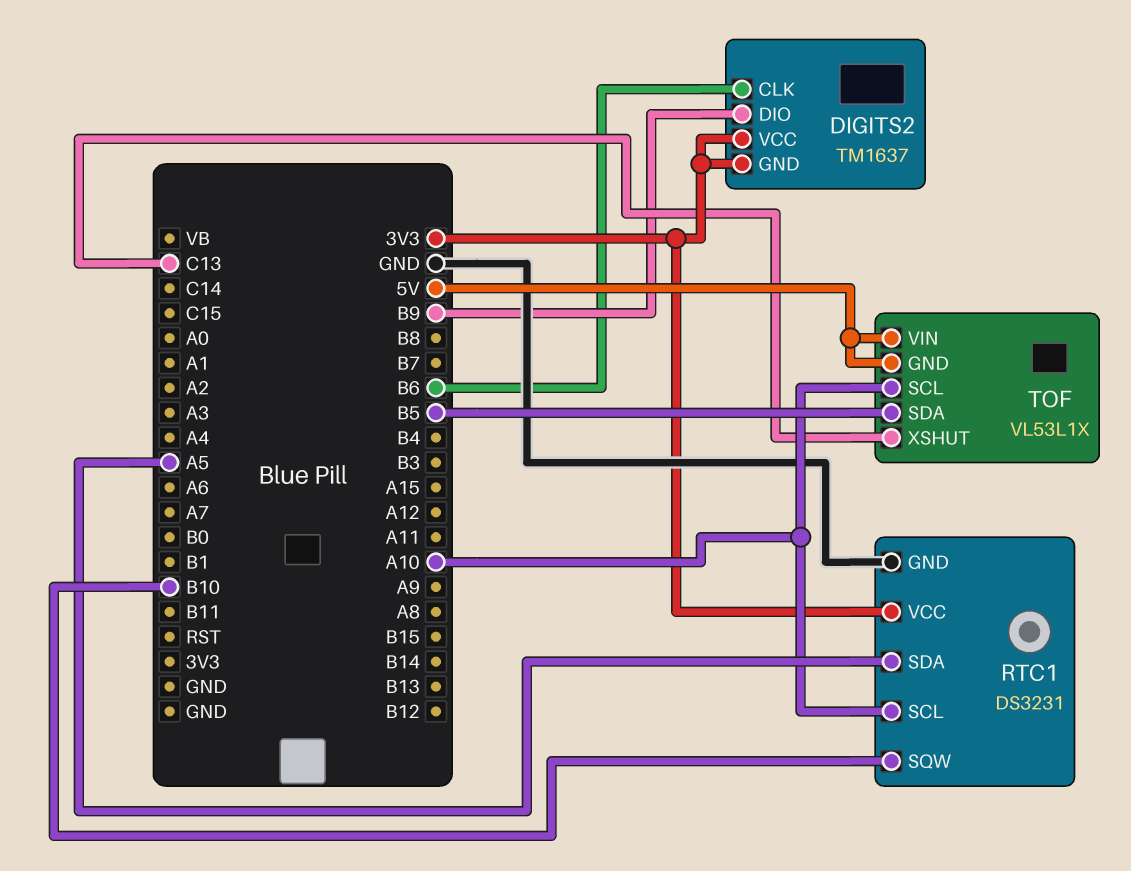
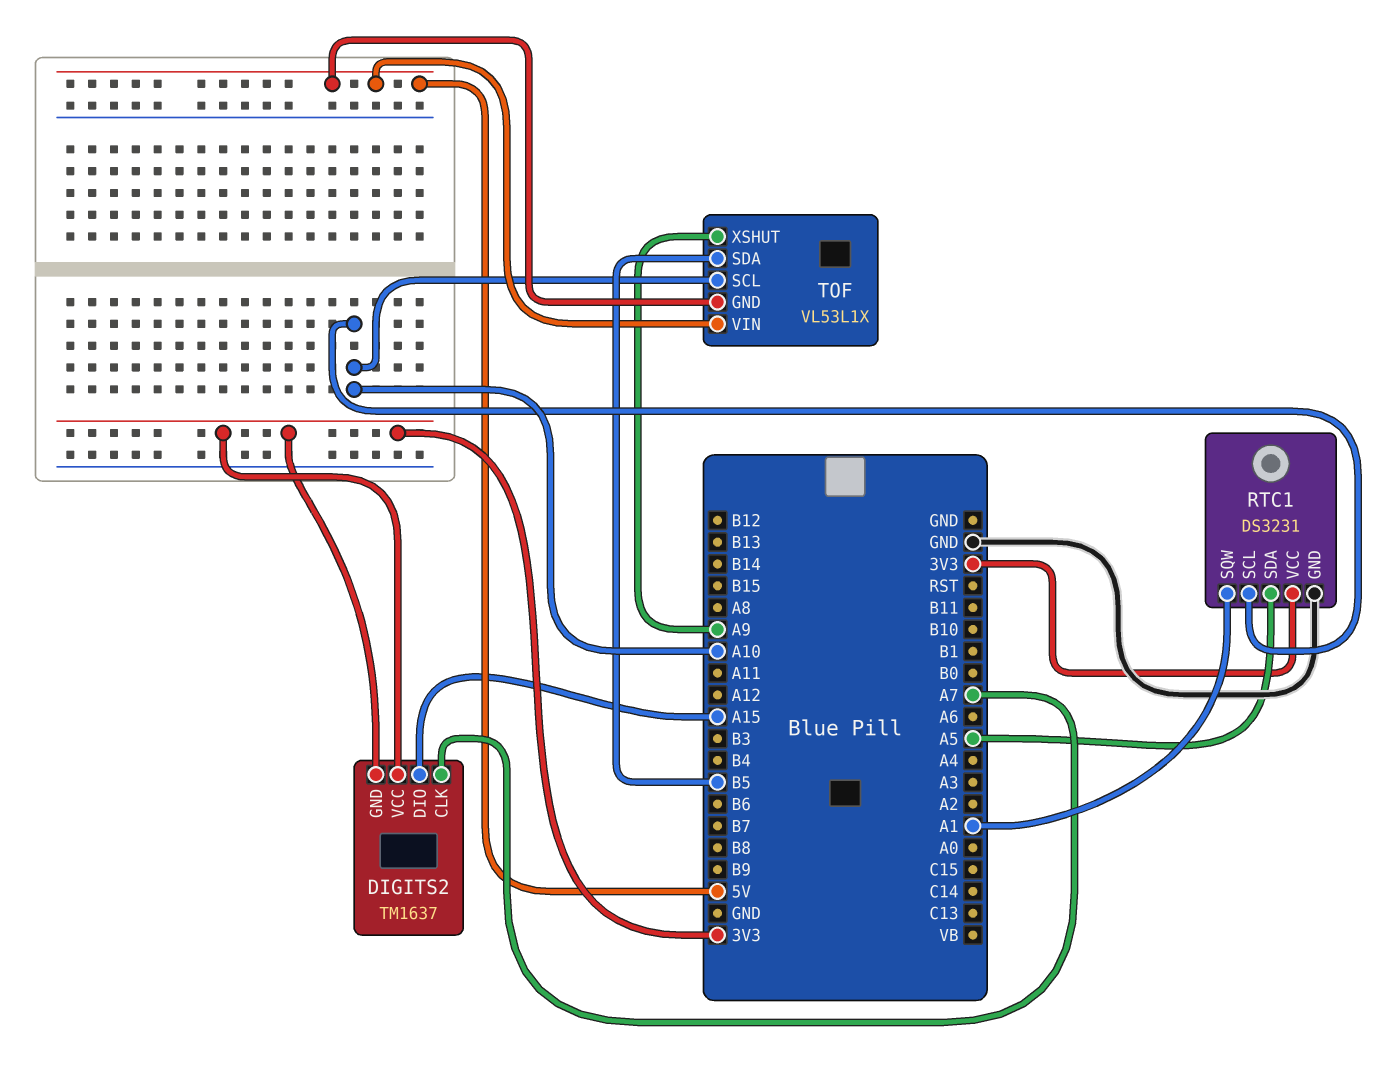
DIGITS2 pin CLK: B6 -> A7
DIGITS2 pin DIO: B9 -> A15
RTC1 pin SQW: B10 -> A1
TOF pin XSHUT: C13 -> A9

